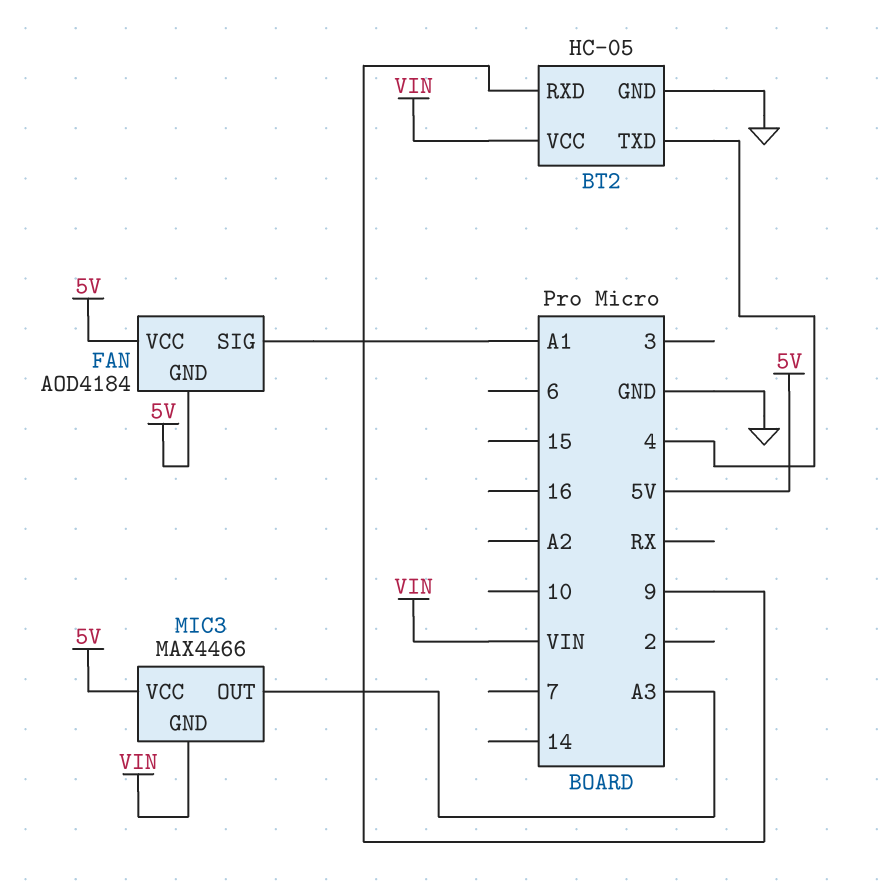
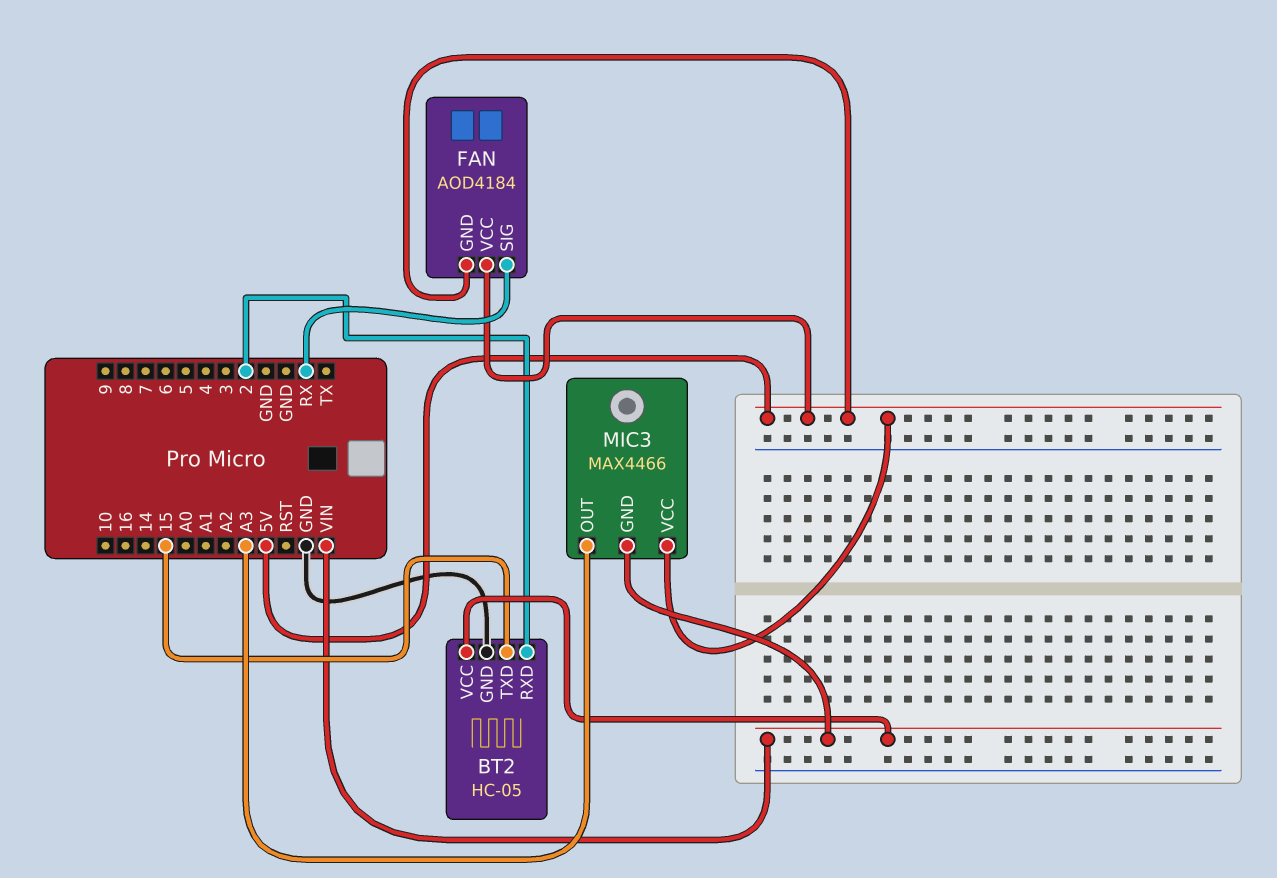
BT2 pin RXD: 9 -> 2
BT2 pin TXD: 4 -> 15
FAN pin SIG: A1 -> RX

